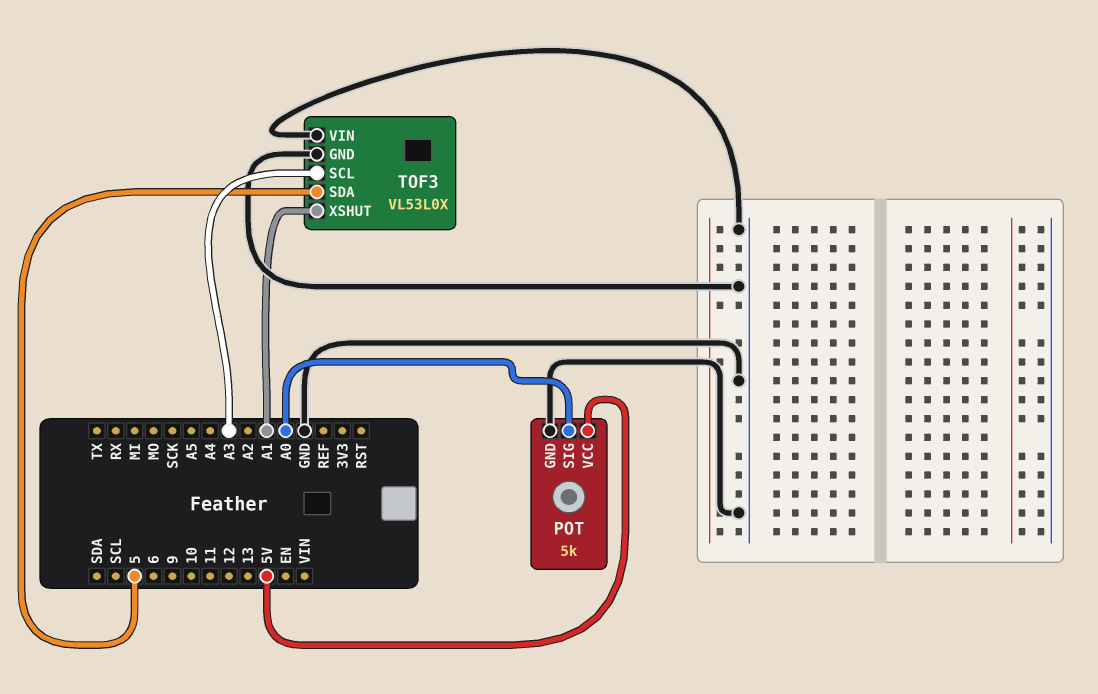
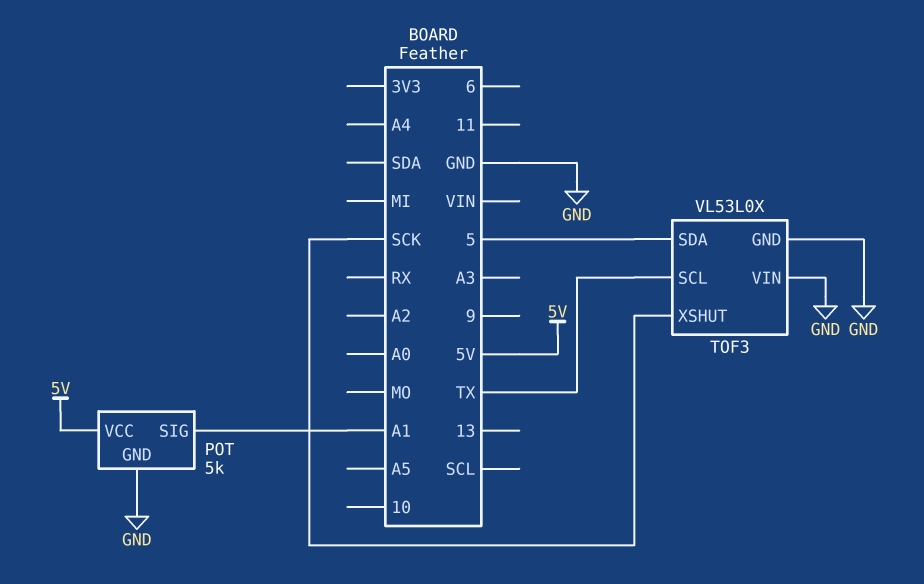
POT pin SIG: A0 -> A1
TOF3 pin SCL: A3 -> TX
TOF3 pin XSHUT: A1 -> SCK

